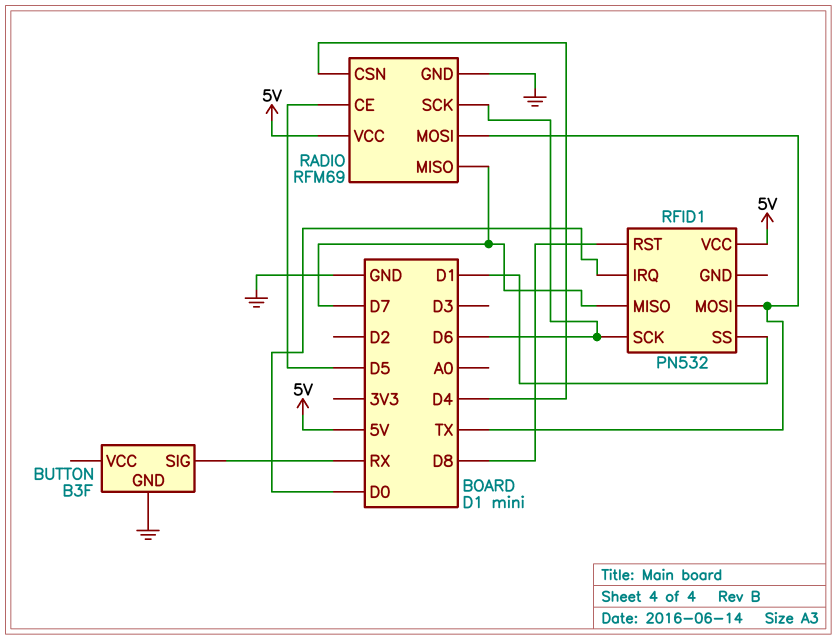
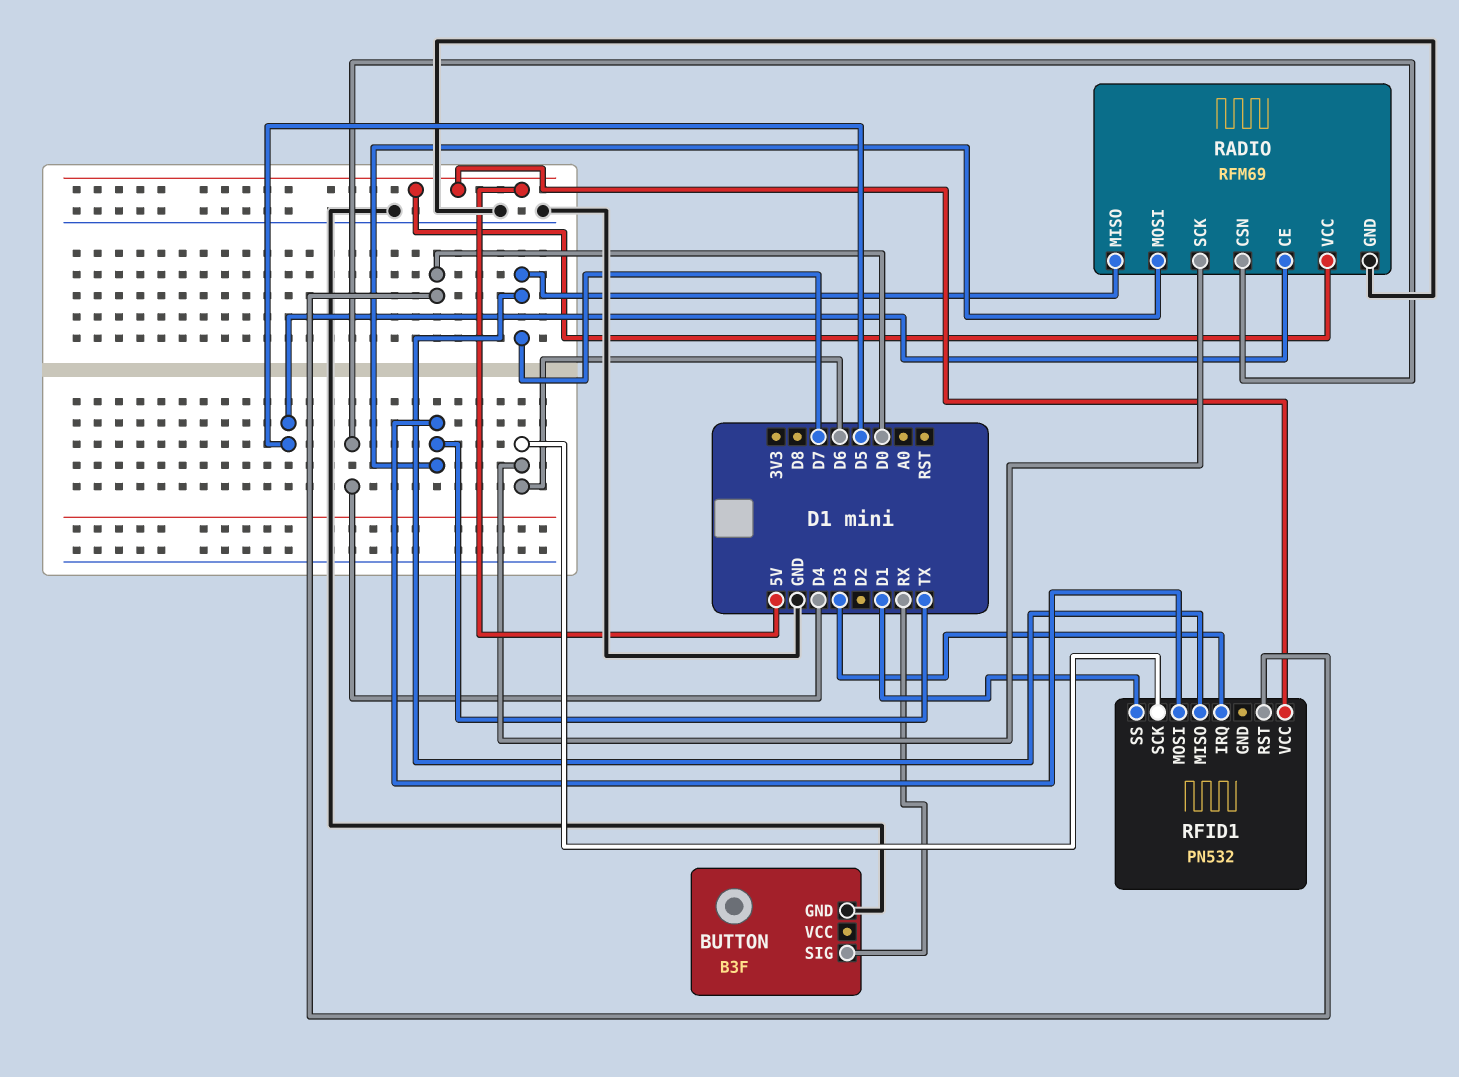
RFID1 pin IRQ: D0 -> D3
RFID1 pin RST: D8 -> D0

